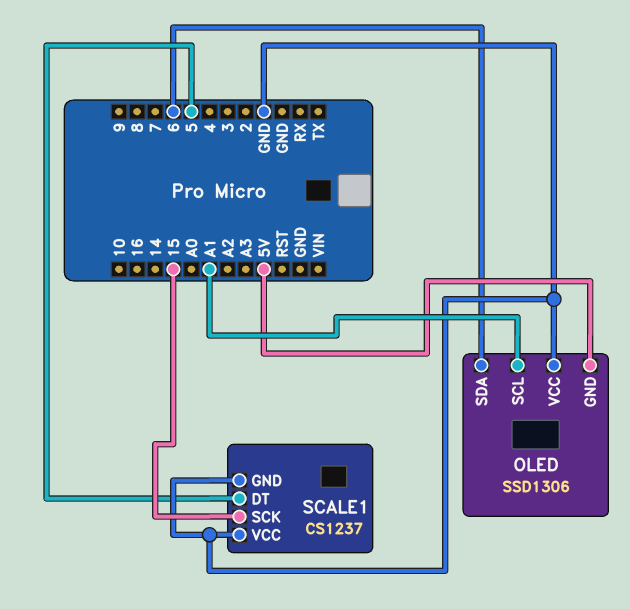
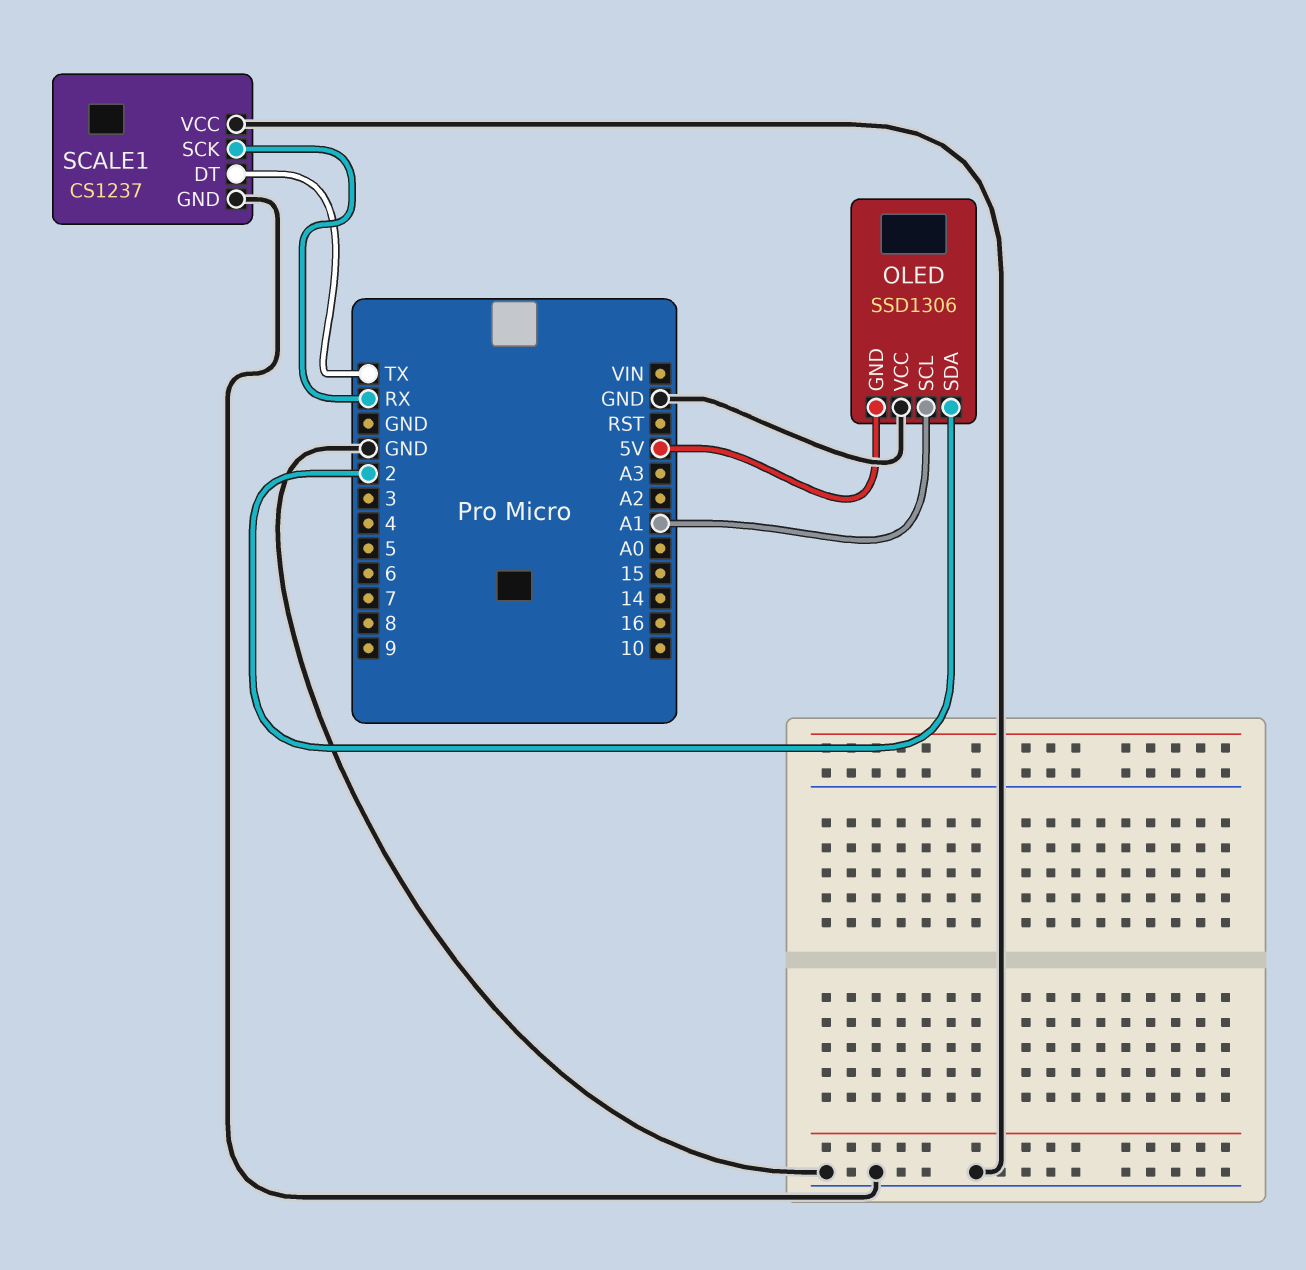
OLED pin SDA: 6 -> 2
SCALE1 pin DT: 5 -> TX
SCALE1 pin SCK: 15 -> RX

